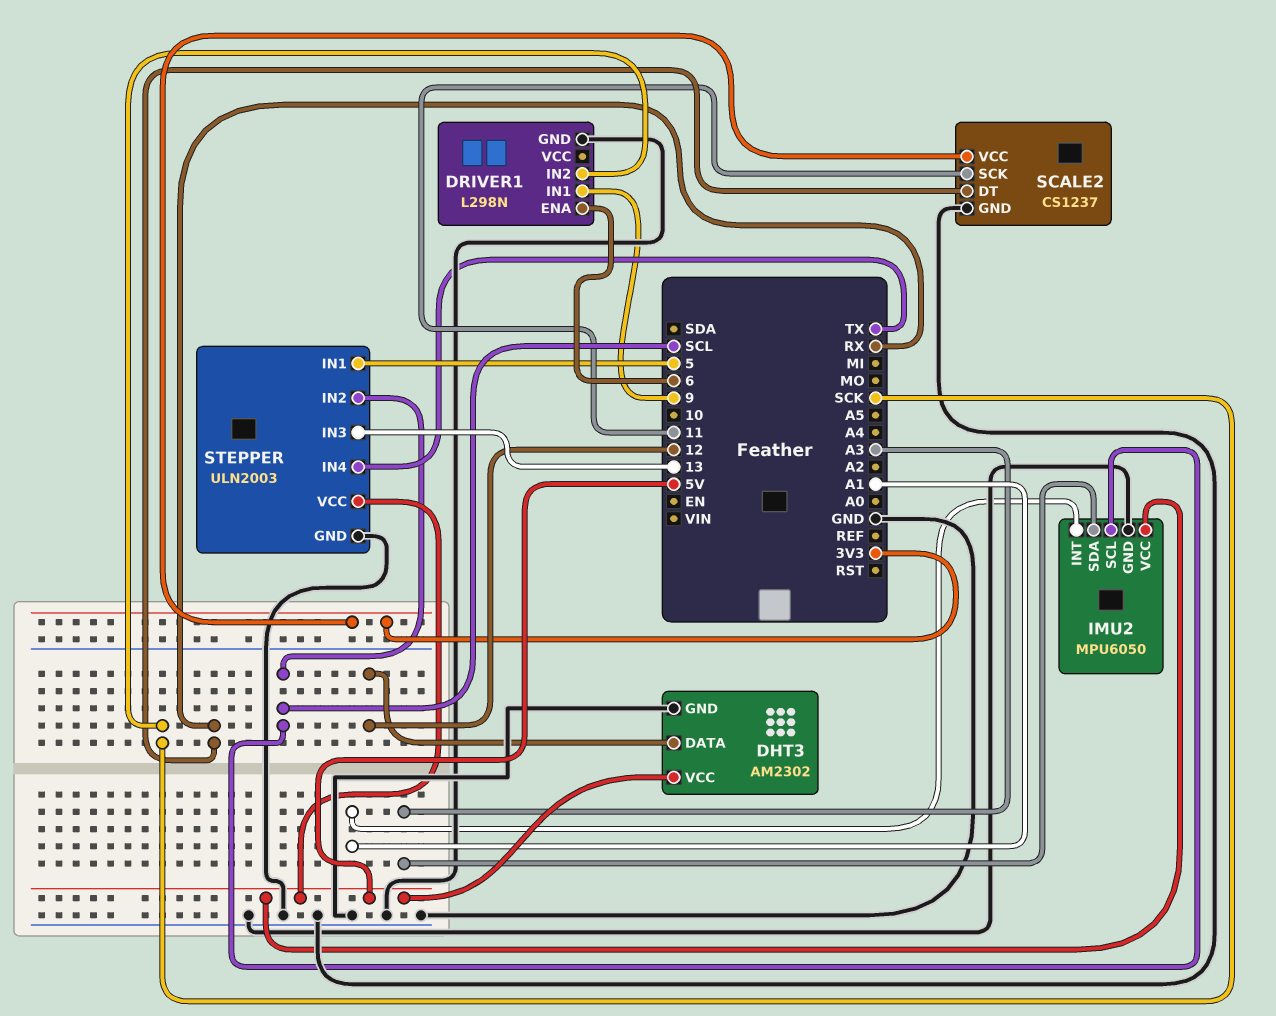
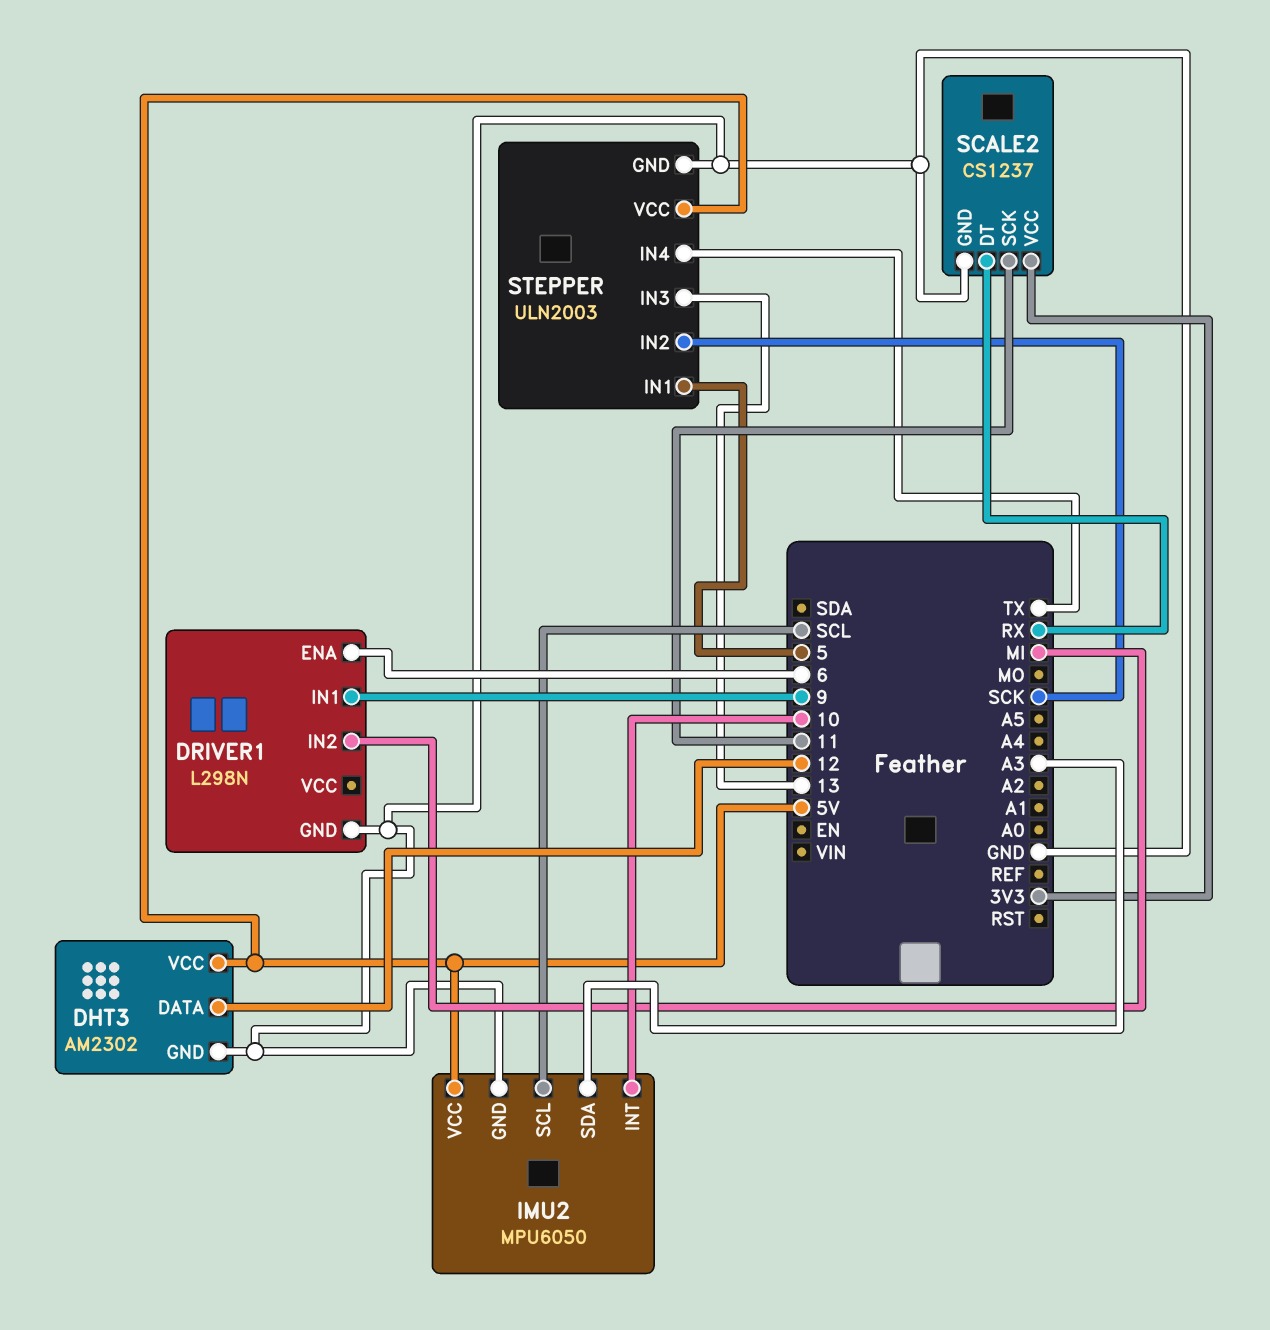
DRIVER1 pin IN2: SCK -> MI
IMU2 pin INT: A1 -> 10
STEPPER pin IN2: SCL -> SCK

